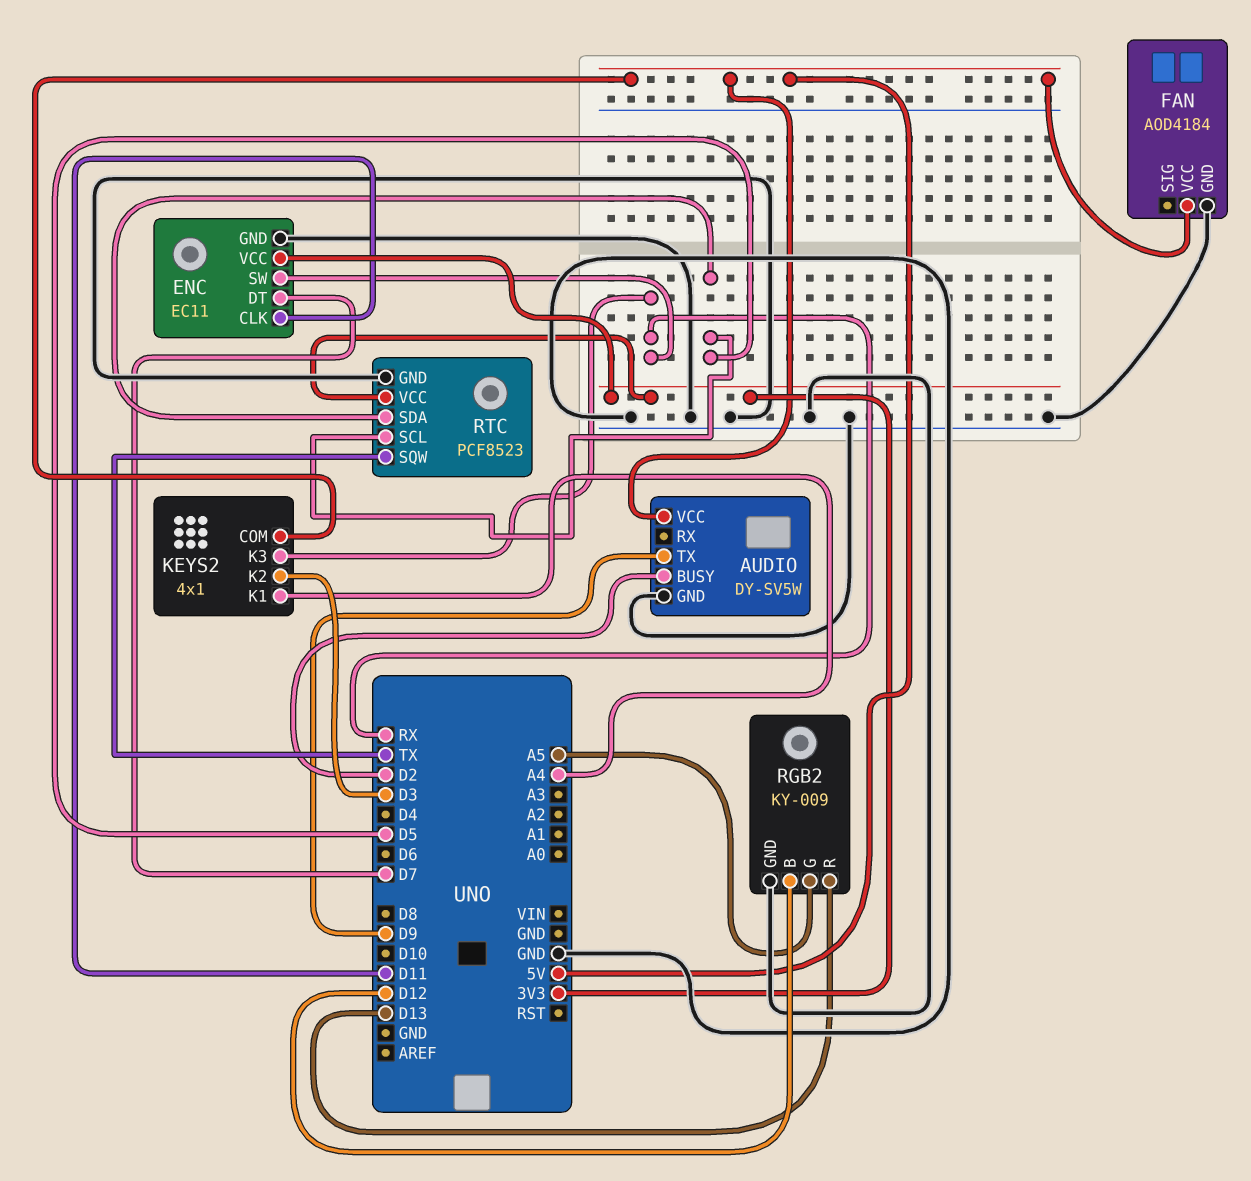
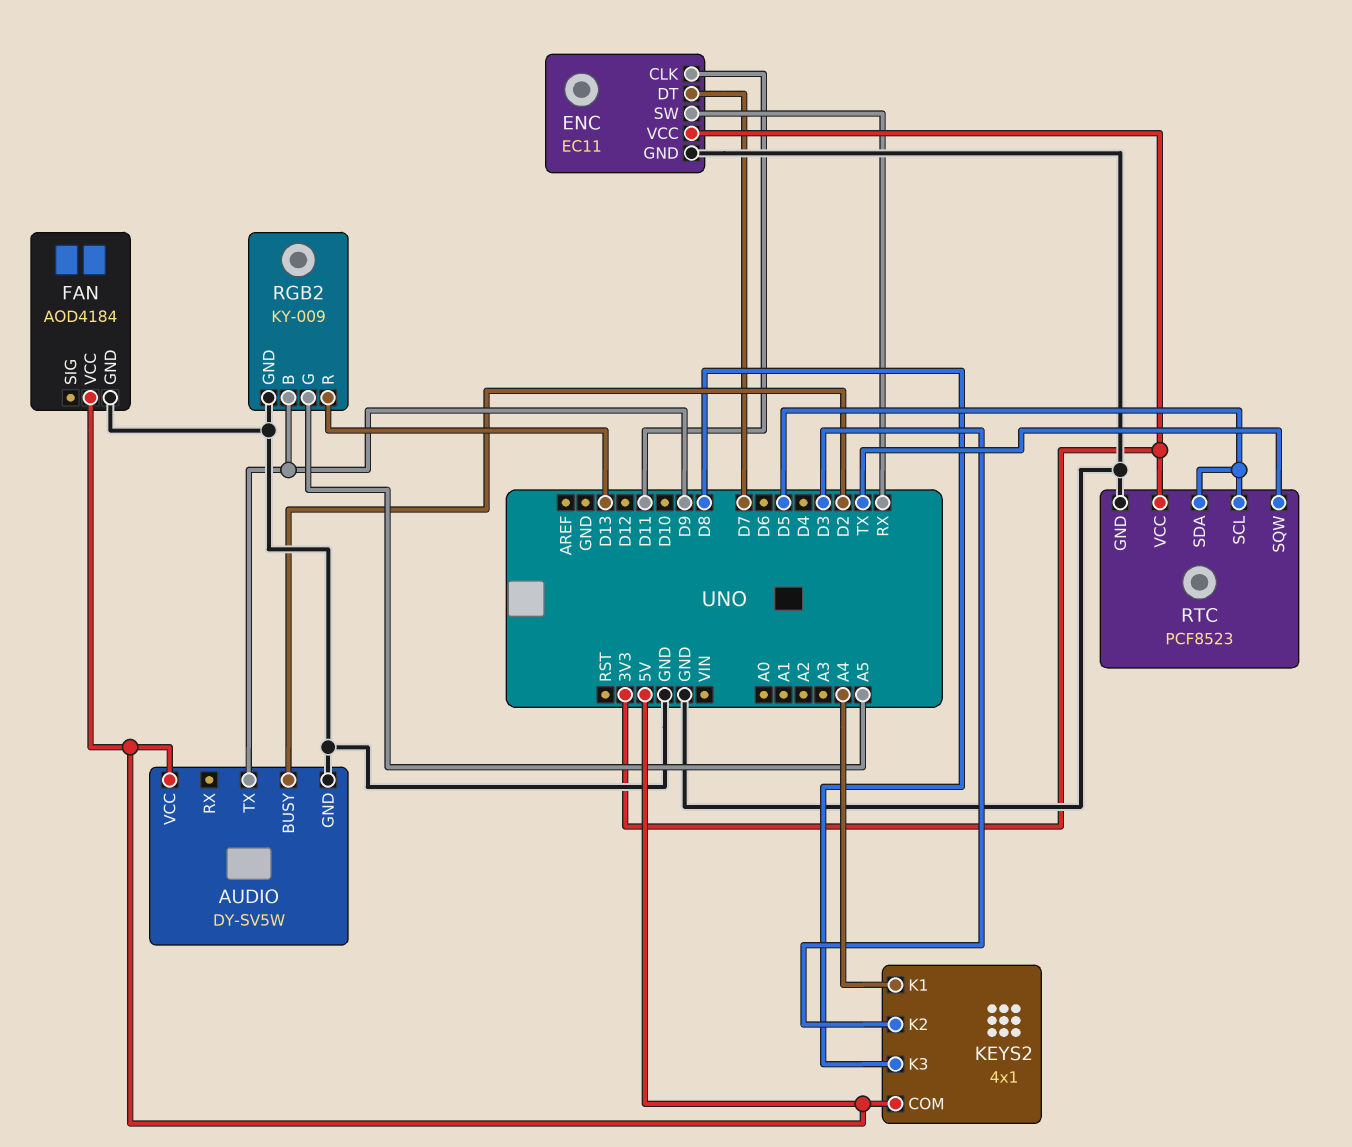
KEYS2 pin K3: RX -> D8
RGB2 pin B: D12 -> D9

